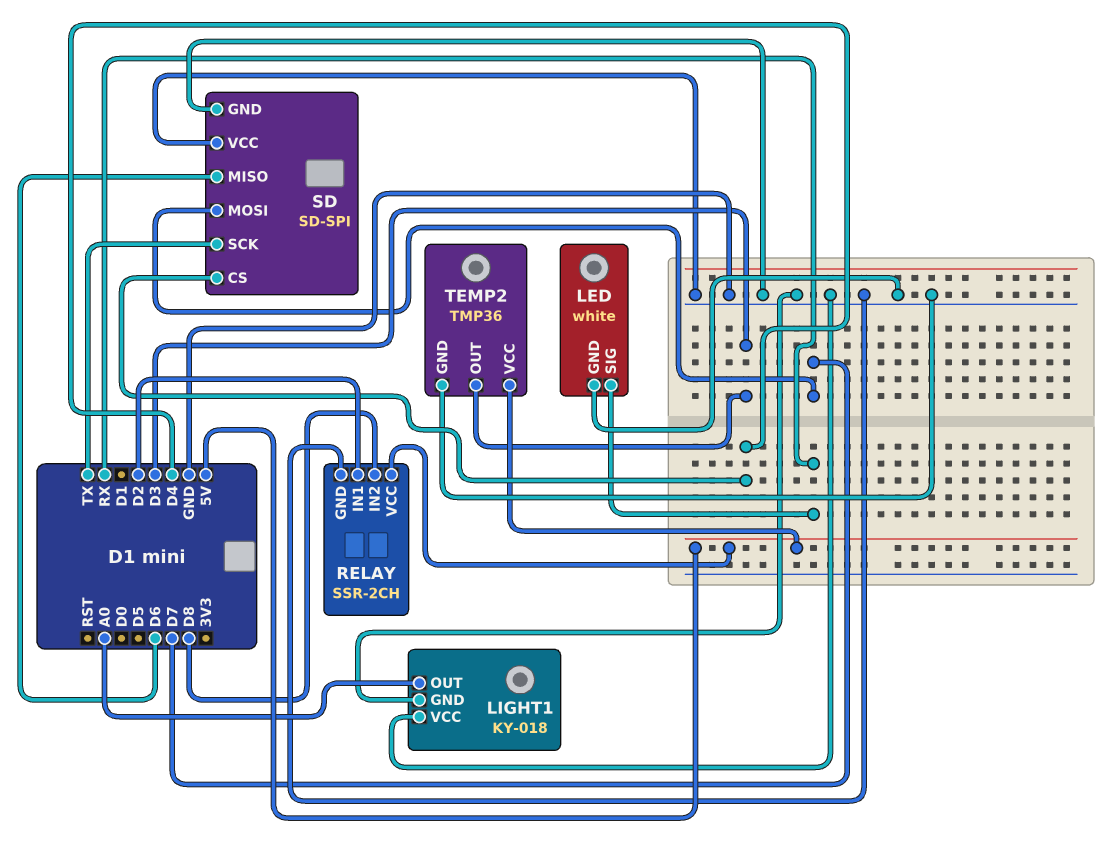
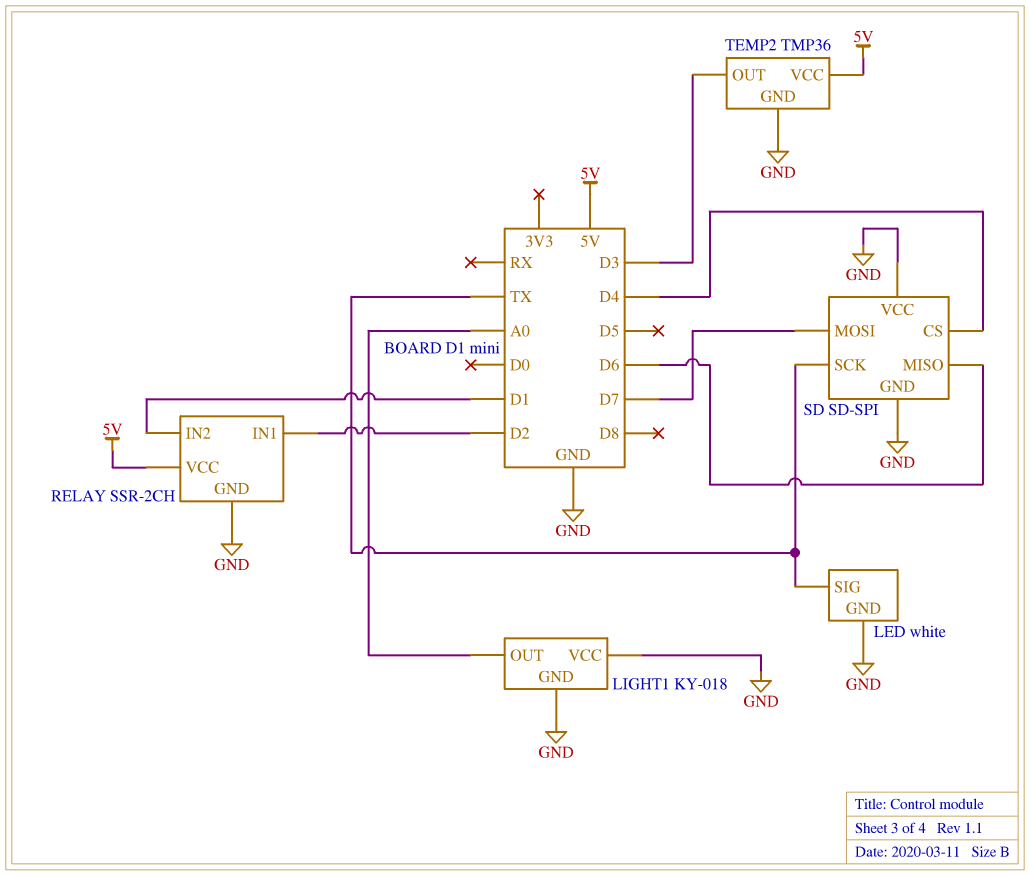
LED pin SIG: RX -> TX
RELAY pin IN2: D8 -> D1

